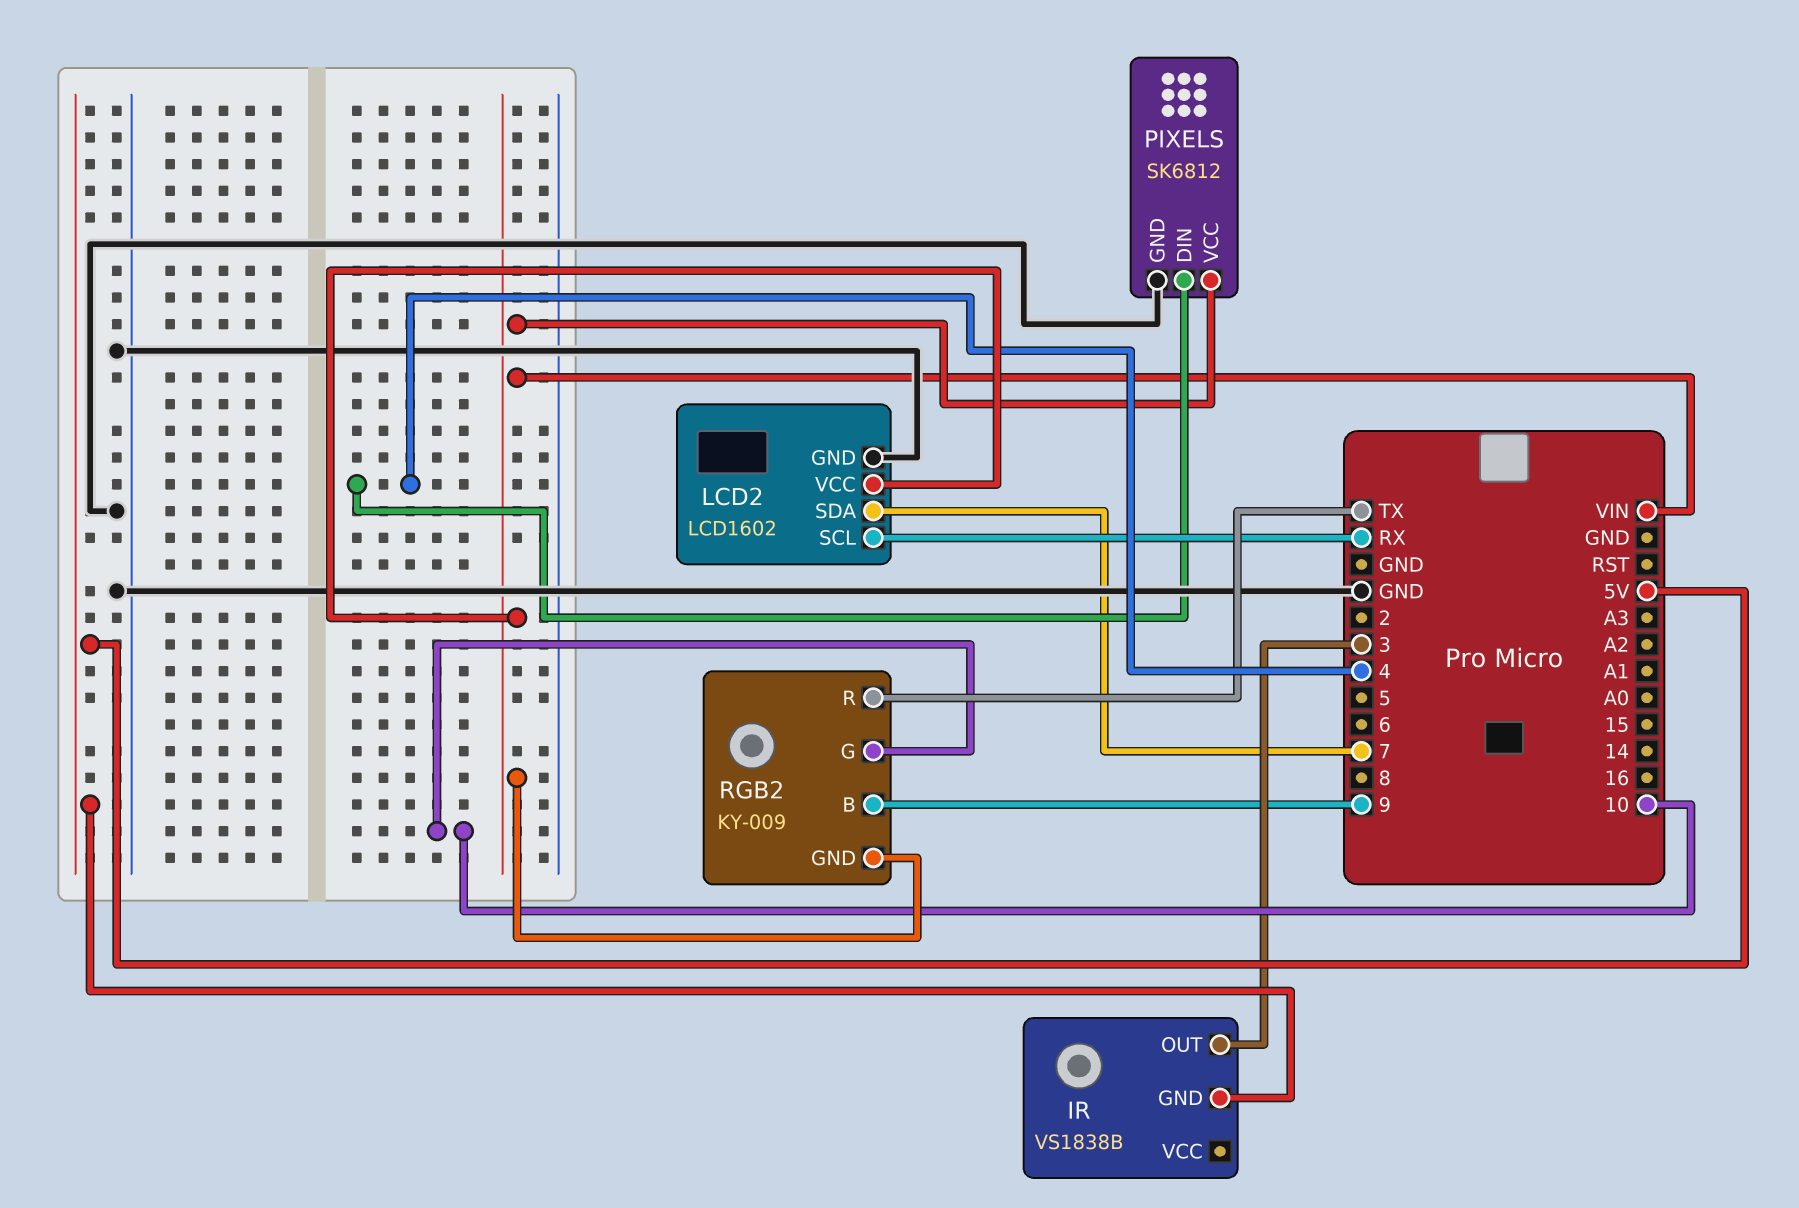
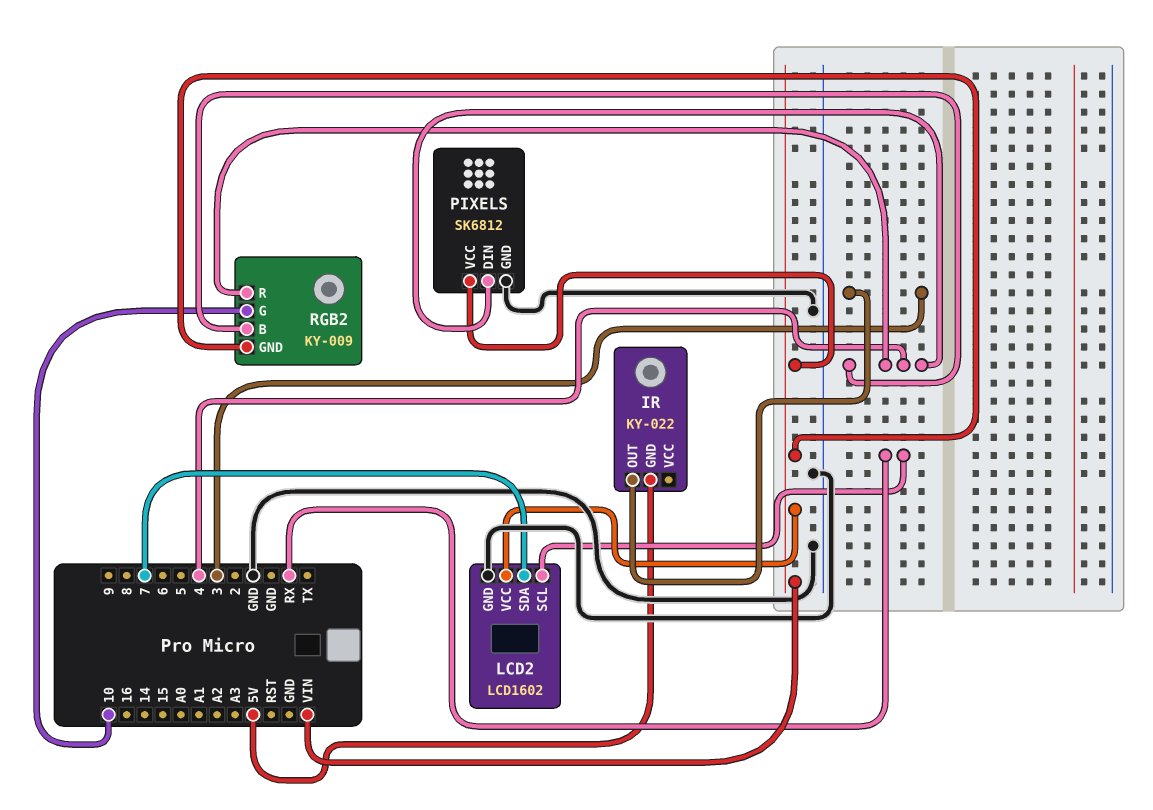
IR: VS1838B -> KY-022
RGB2 pin B: 9 -> 4
RGB2 pin R: TX -> 4

